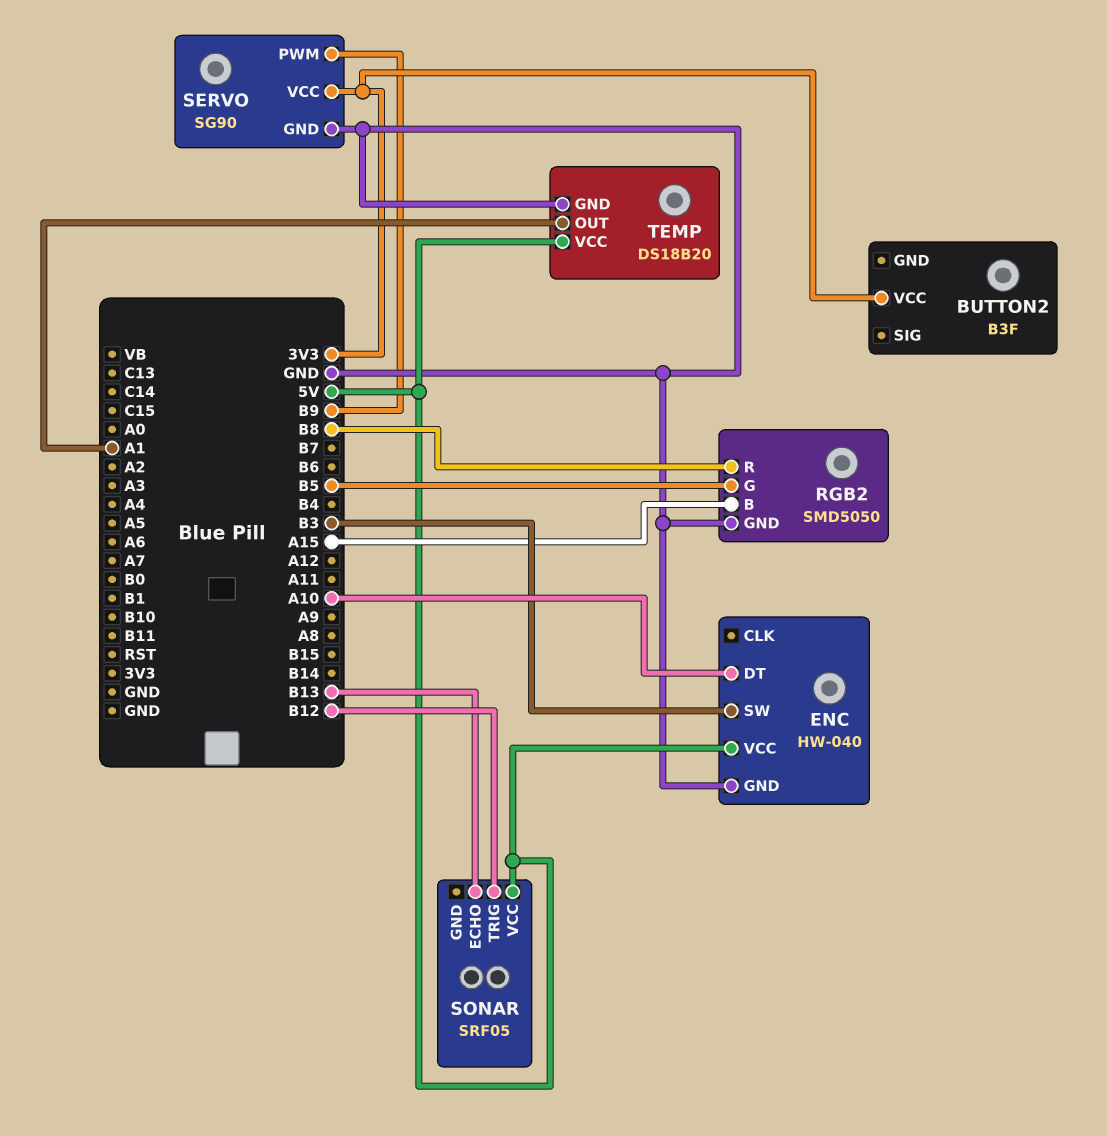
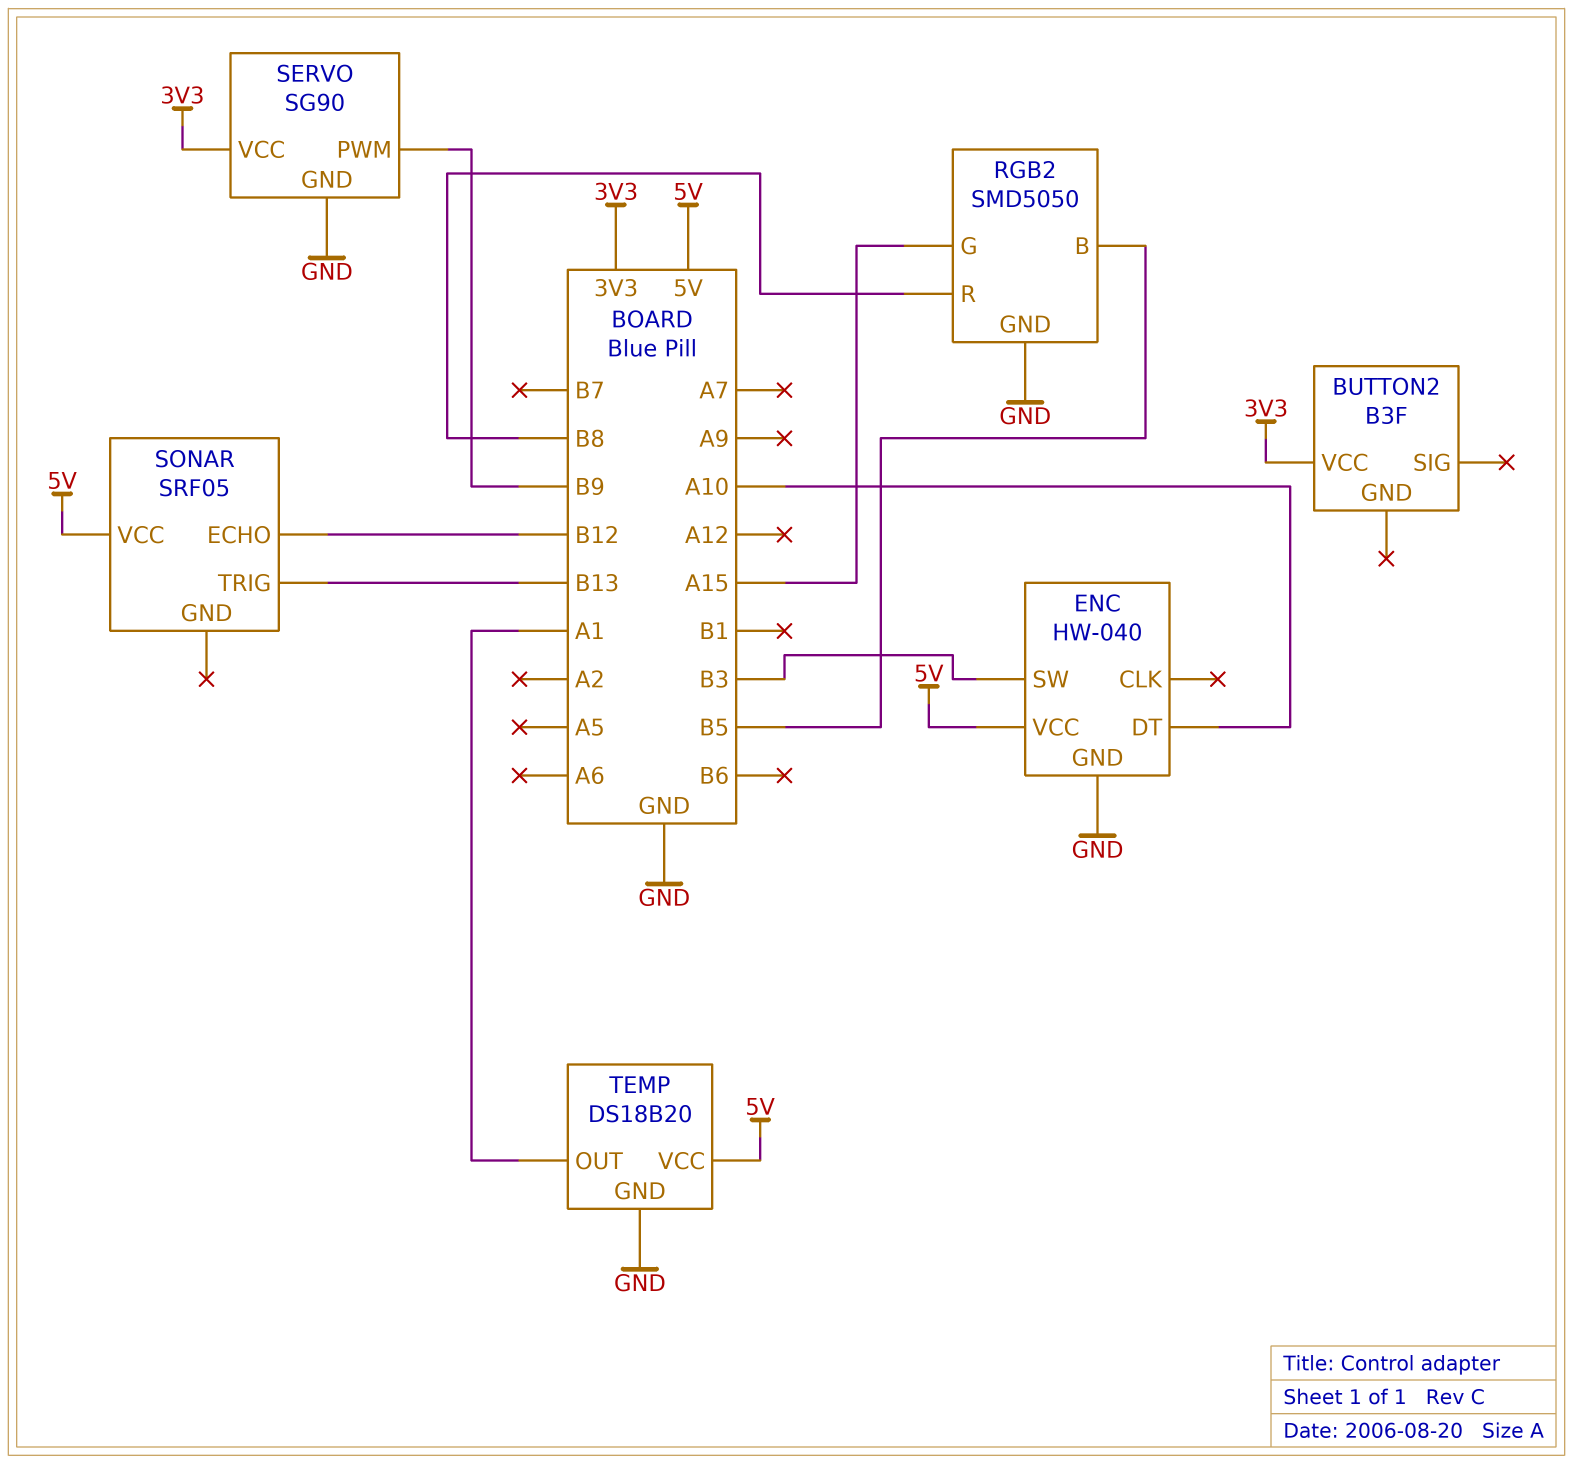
RGB2 pin B: A15 -> B5
RGB2 pin G: B5 -> A15
SONAR pin ECHO: B13 -> B12
SONAR pin TRIG: B12 -> B13

